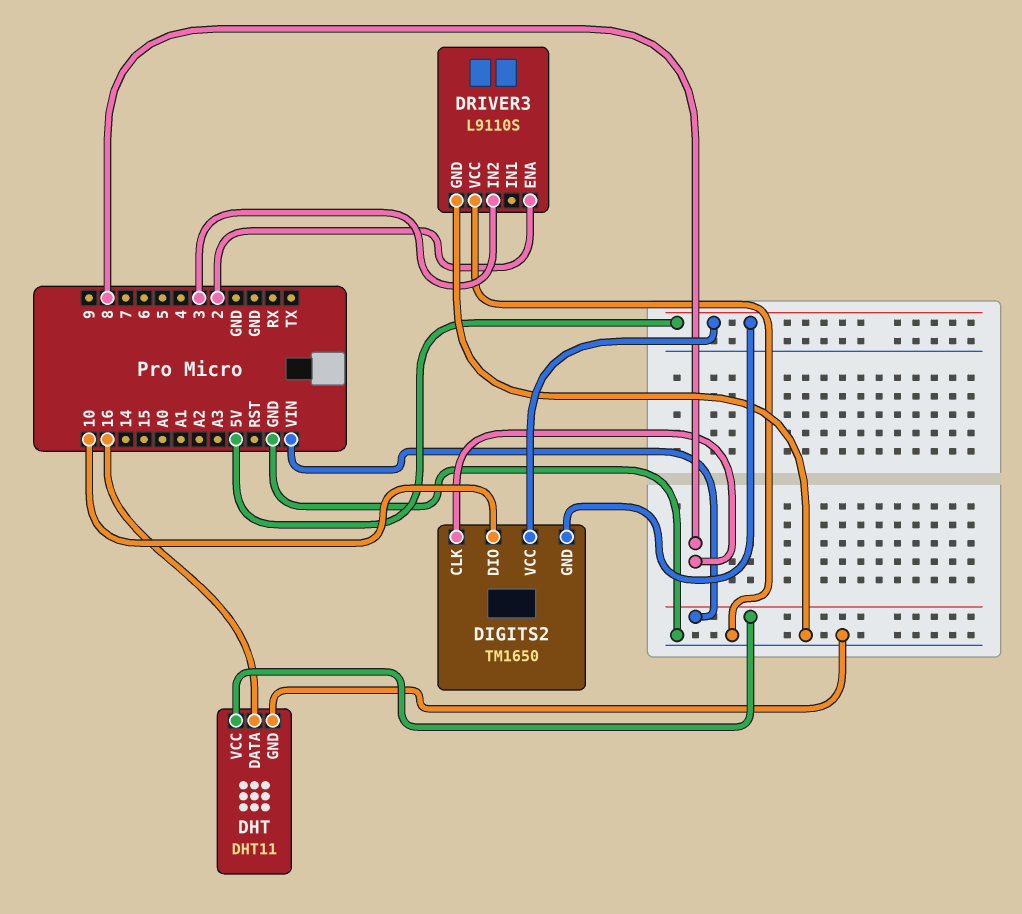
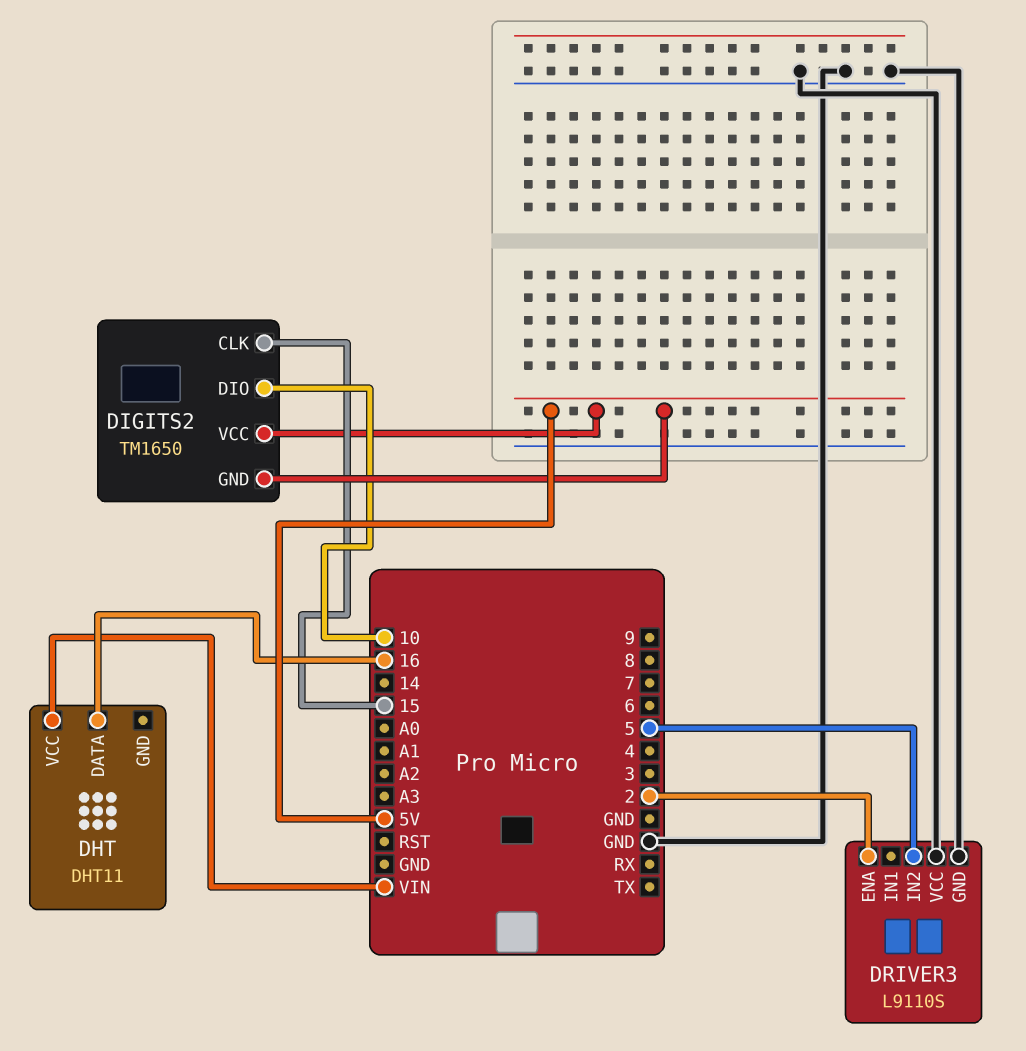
DHT pin GND: GND -> none
DIGITS2 pin CLK: 8 -> 15
DRIVER3 pin IN2: 3 -> 5

